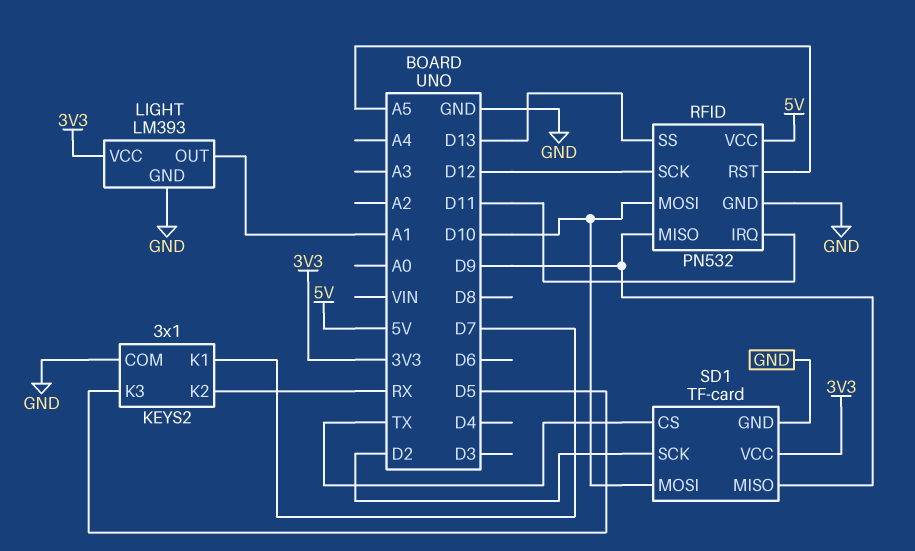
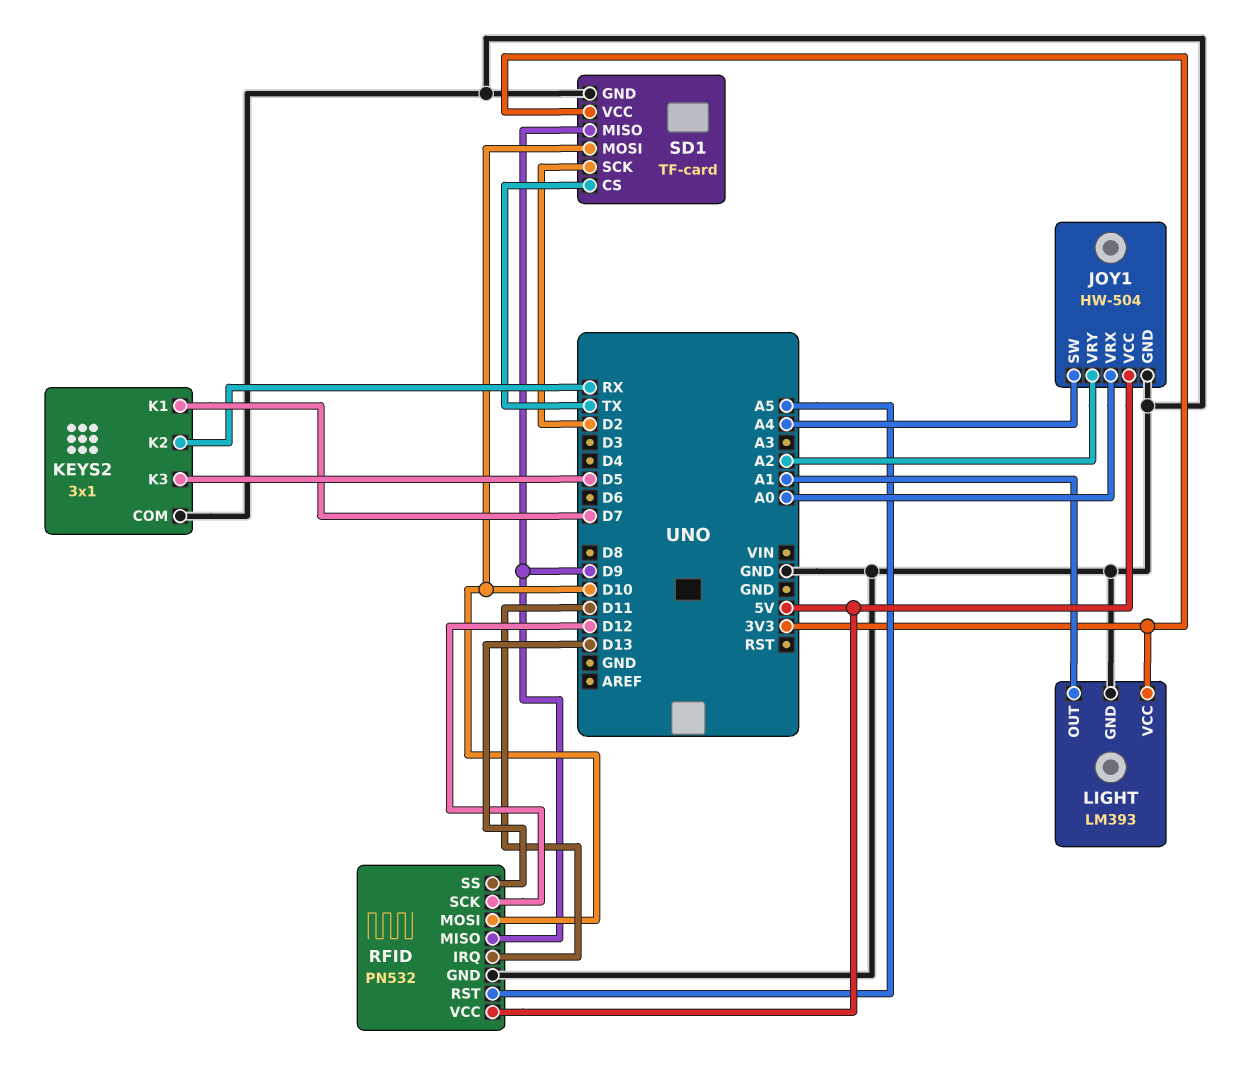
JOY1: none -> HW-504
JOY1 pin GND: none -> GND
JOY1 pin SW: none -> A4
JOY1 pin VCC: none -> 5V
JOY1 pin VRX: none -> A0
JOY1 pin VRY: none -> A2

